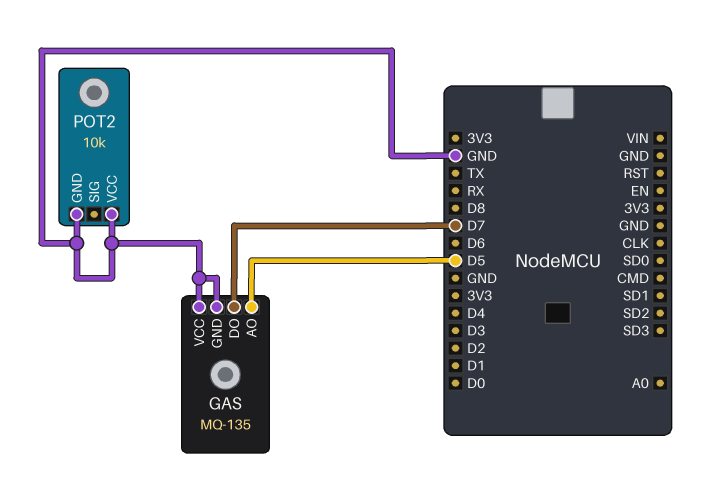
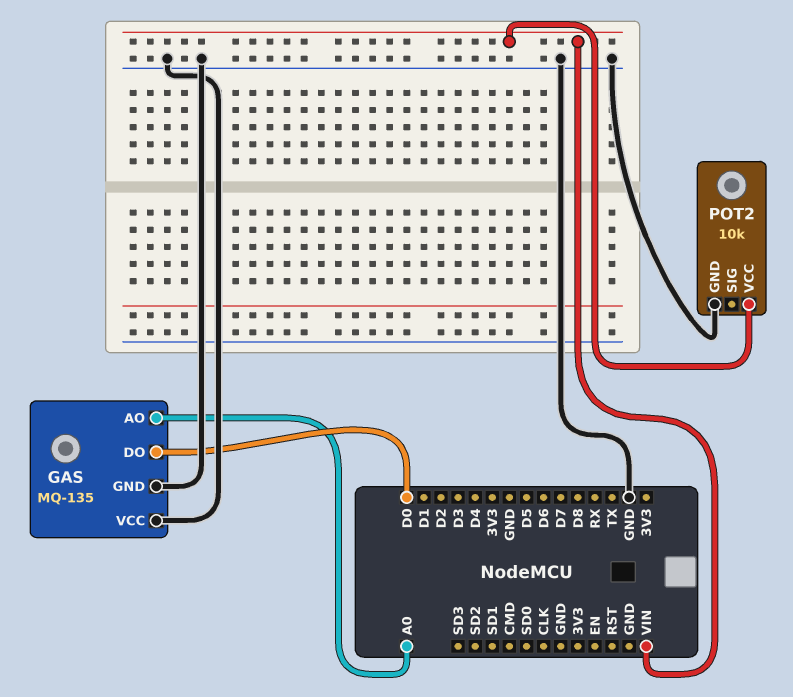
GAS pin AO: D5 -> A0
GAS pin DO: D7 -> D0
POT2 pin VCC: GND -> VIN

